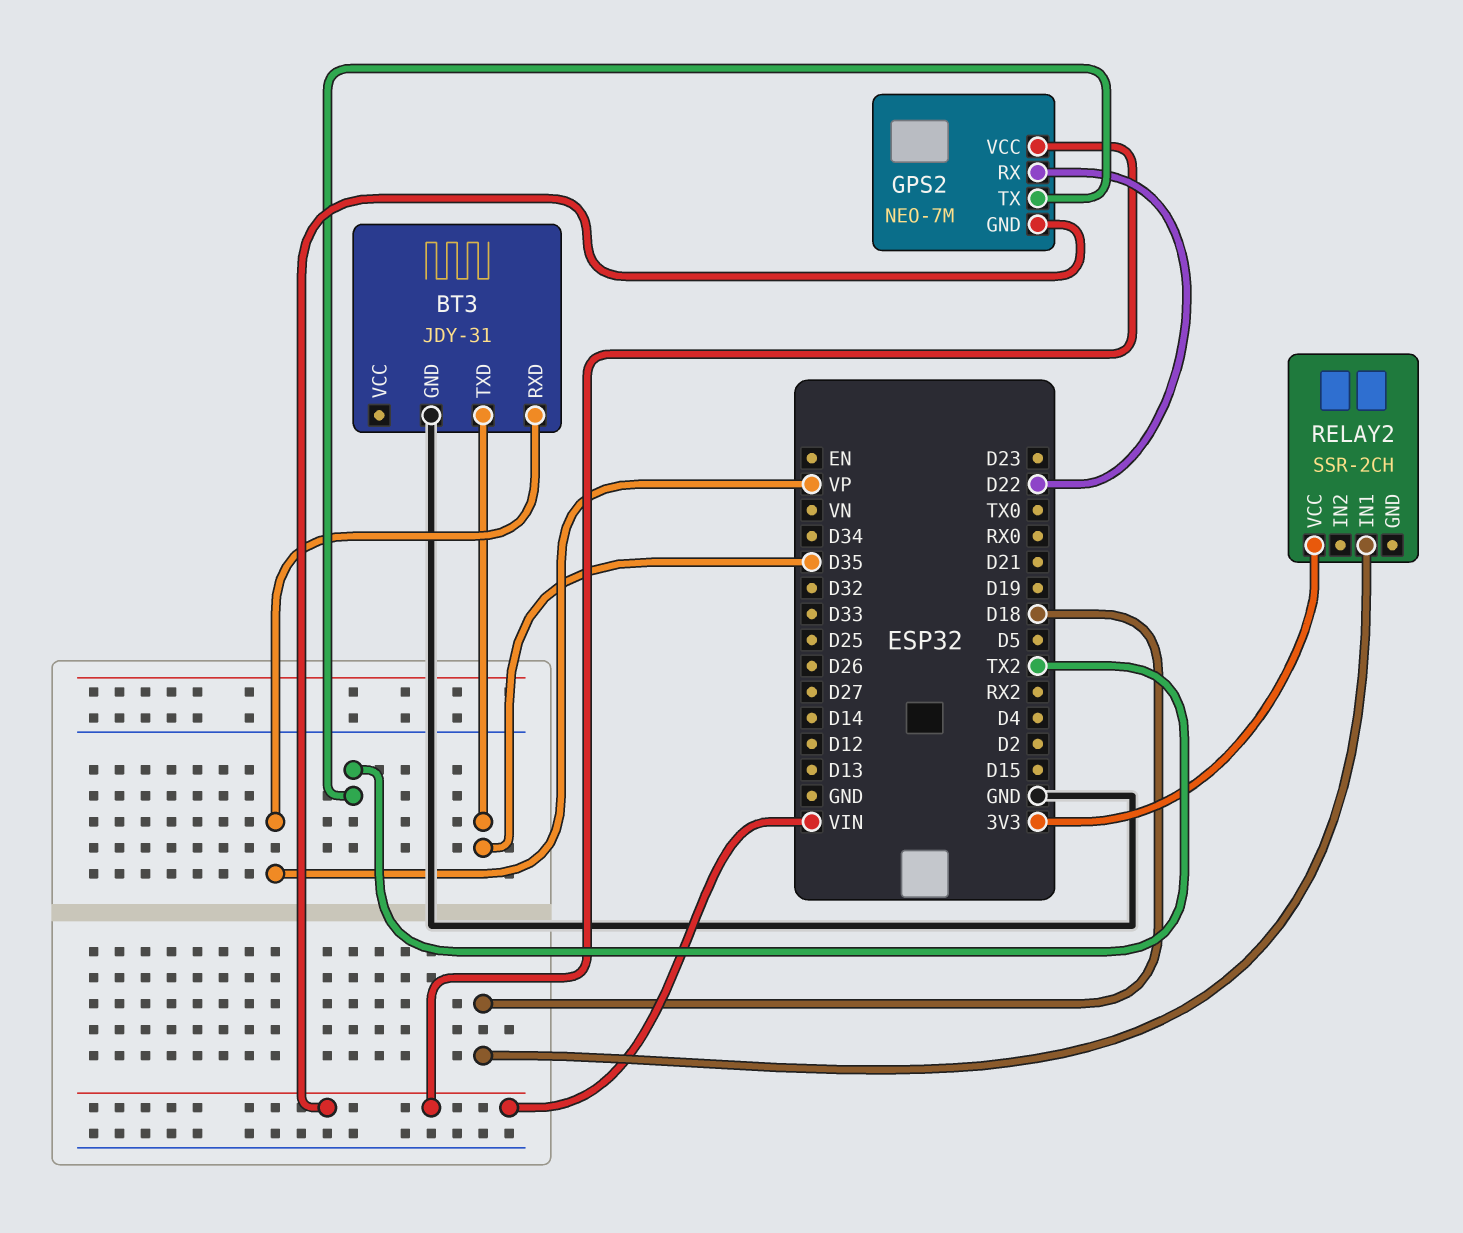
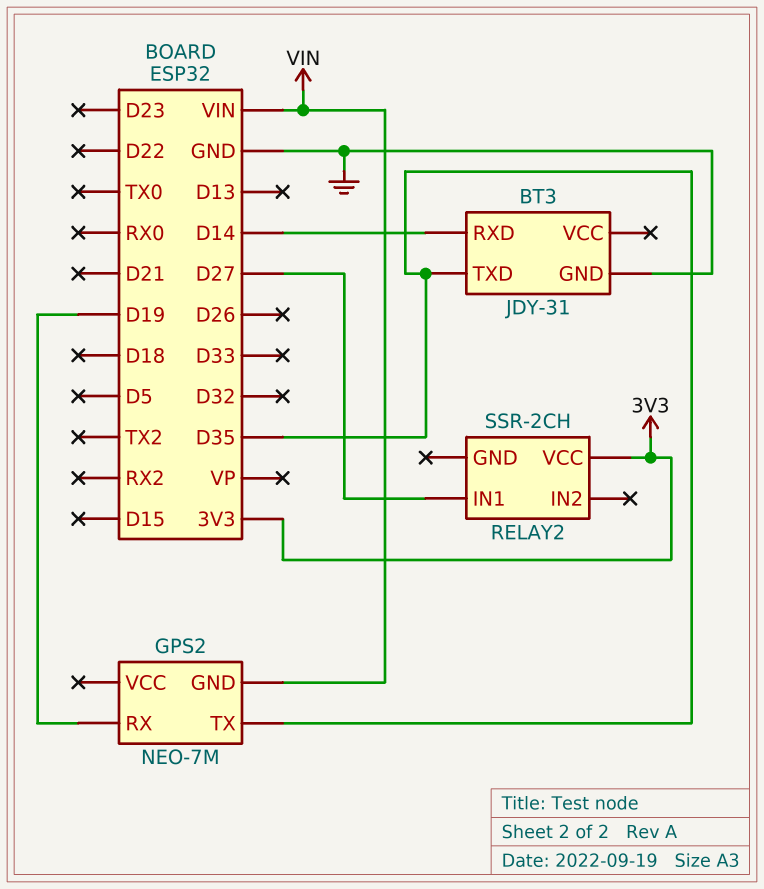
BT3 pin RXD: VP -> D14
GPS2 pin RX: D22 -> D19
GPS2 pin TX: TX2 -> D35
GPS2 pin VCC: VIN -> none
RELAY2 pin IN1: D18 -> D27

